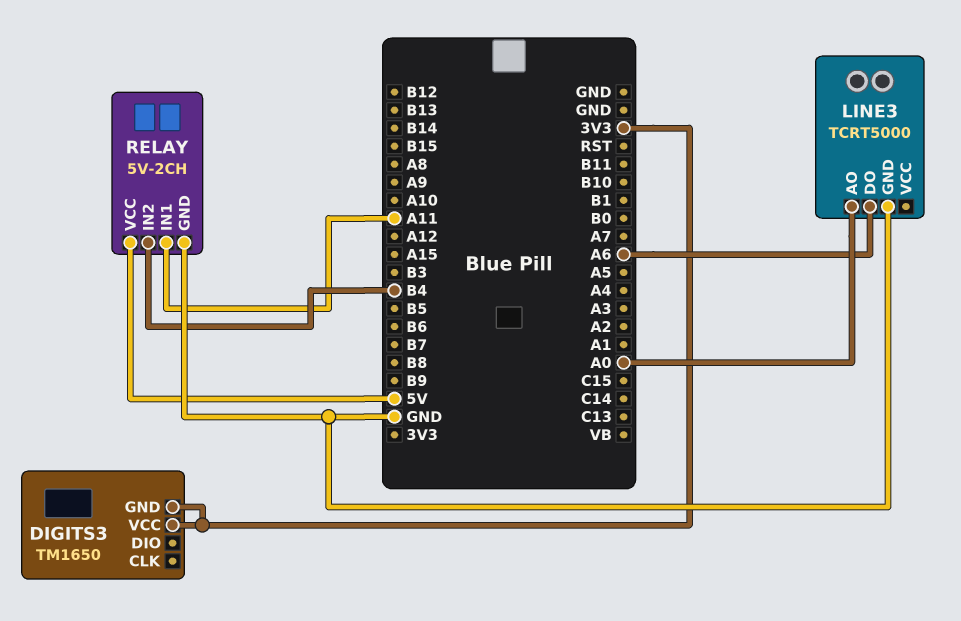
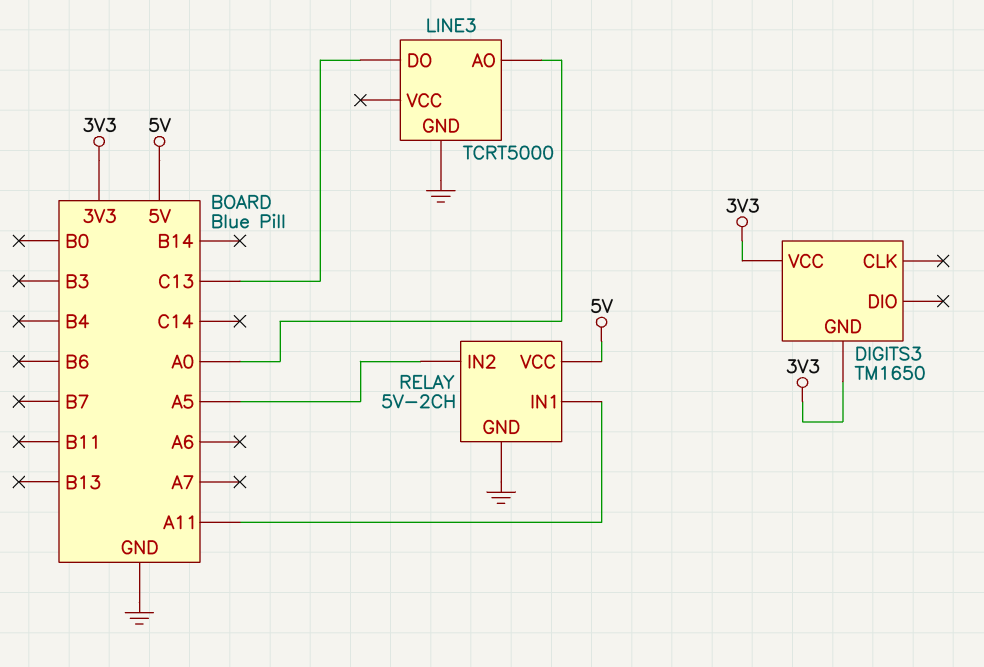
LINE3 pin DO: A6 -> C13
RELAY pin IN2: B4 -> A5

